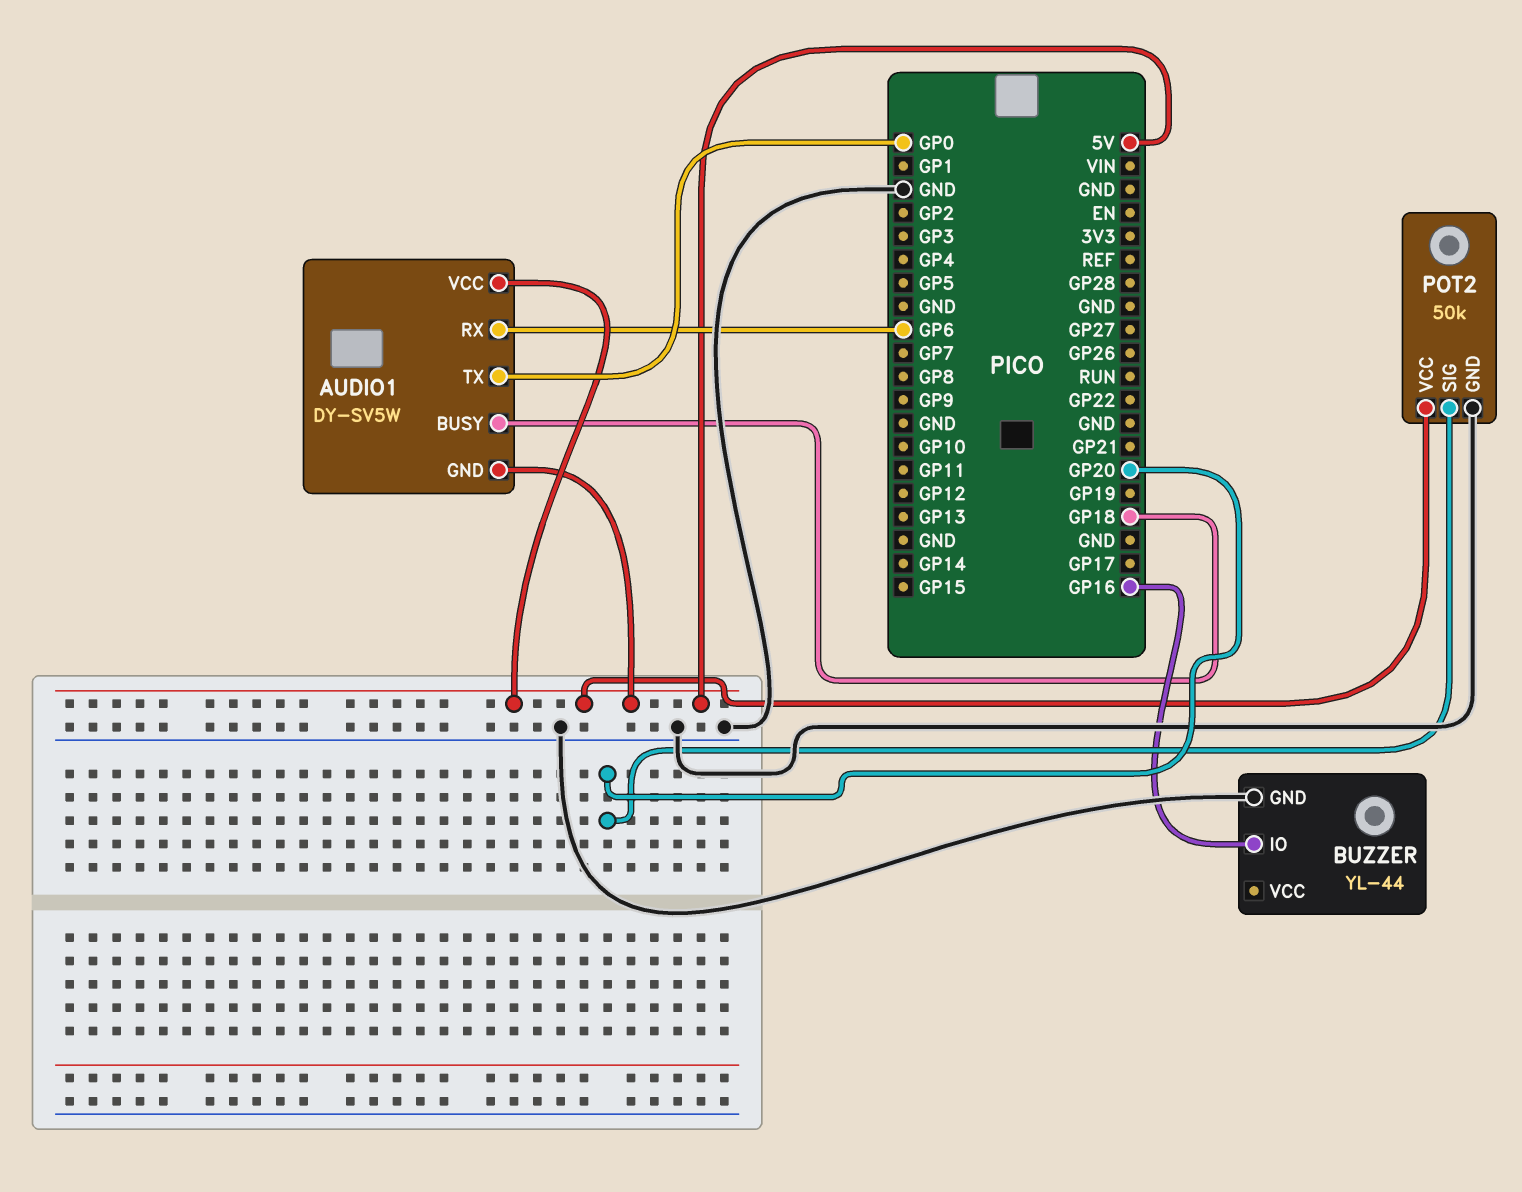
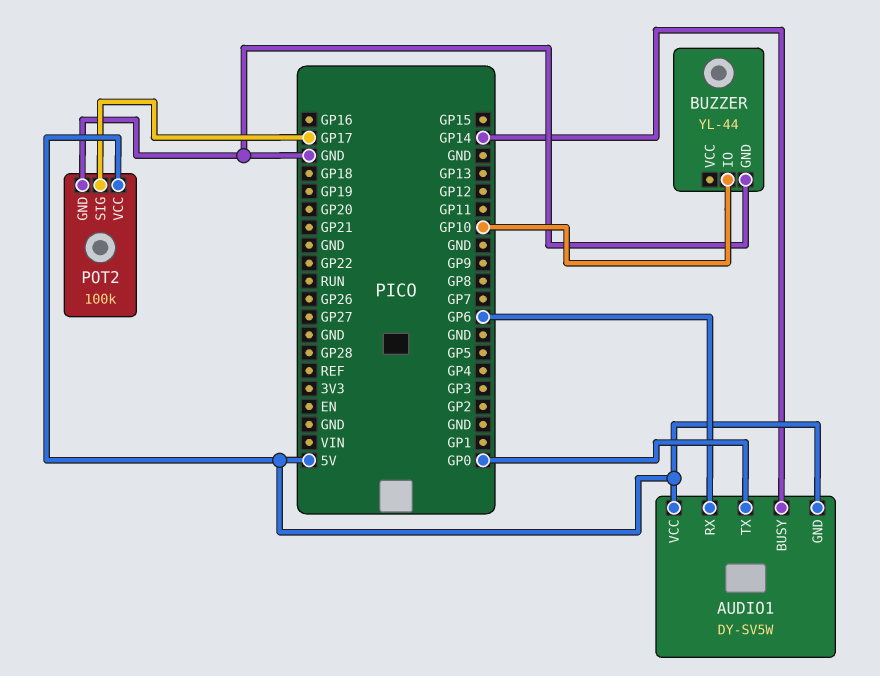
AUDIO1 pin BUSY: GP18 -> GP14
BUZZER pin IO: GP16 -> GP10
POT2: 50k -> 100k
POT2 pin SIG: GP20 -> GP17

